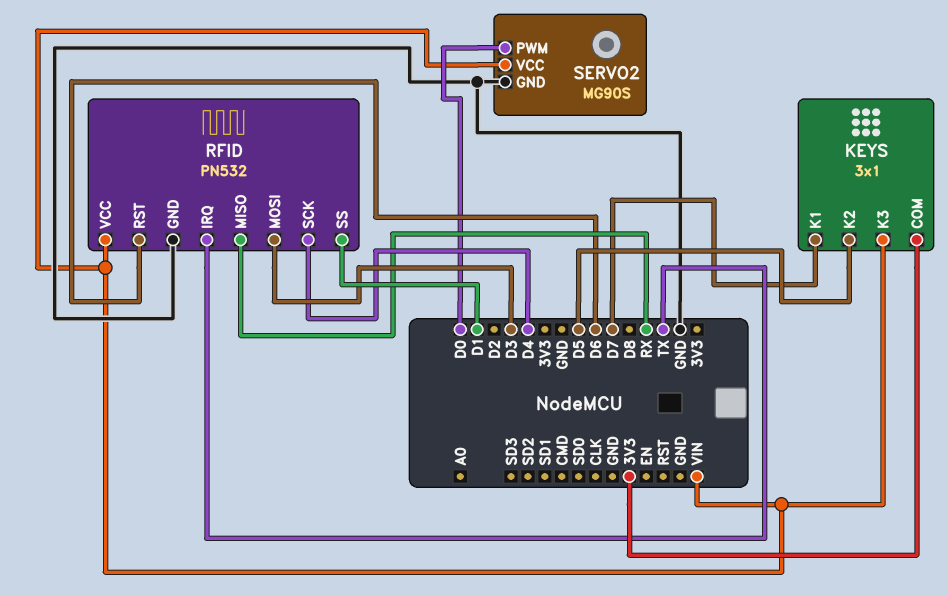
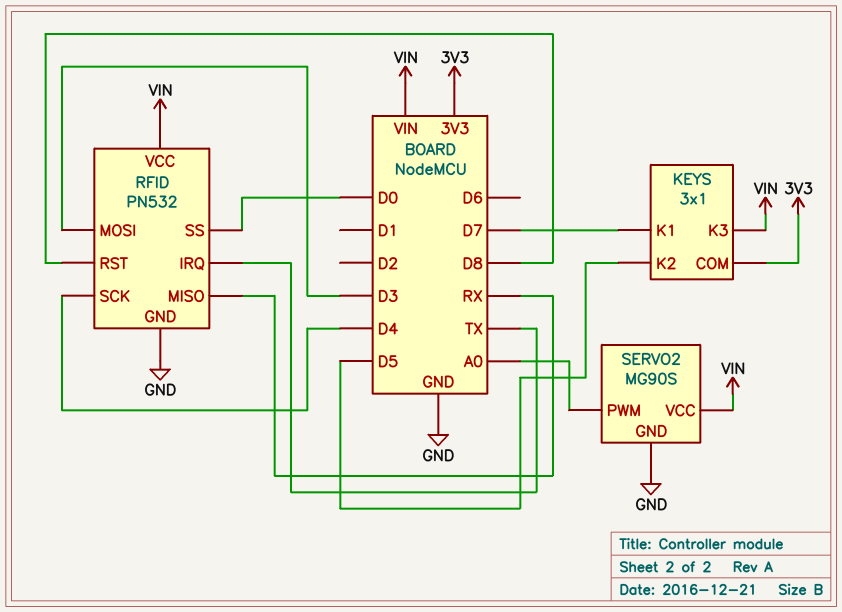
RFID pin RST: D6 -> D8
RFID pin SS: D1 -> D0
SERVO2 pin PWM: D0 -> A0

